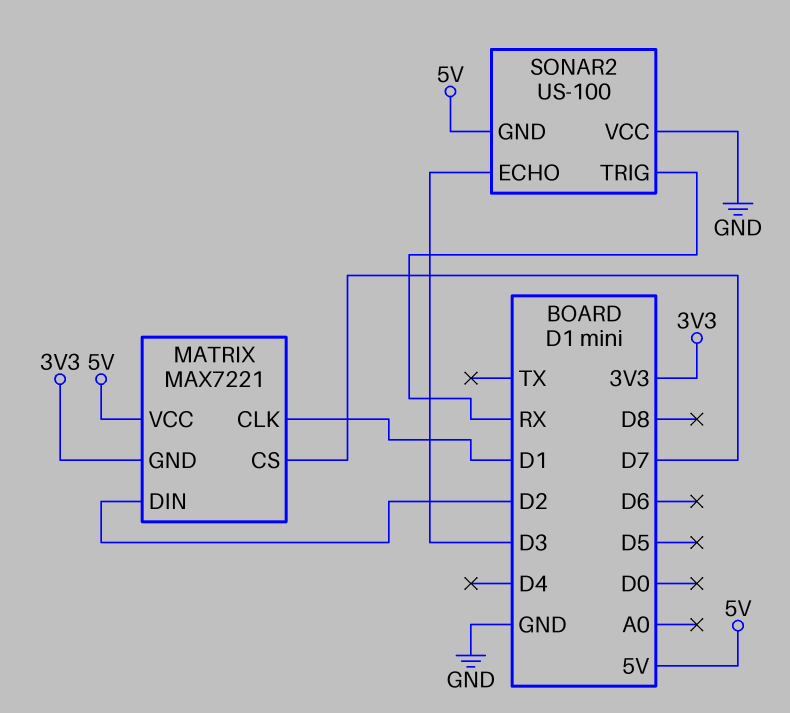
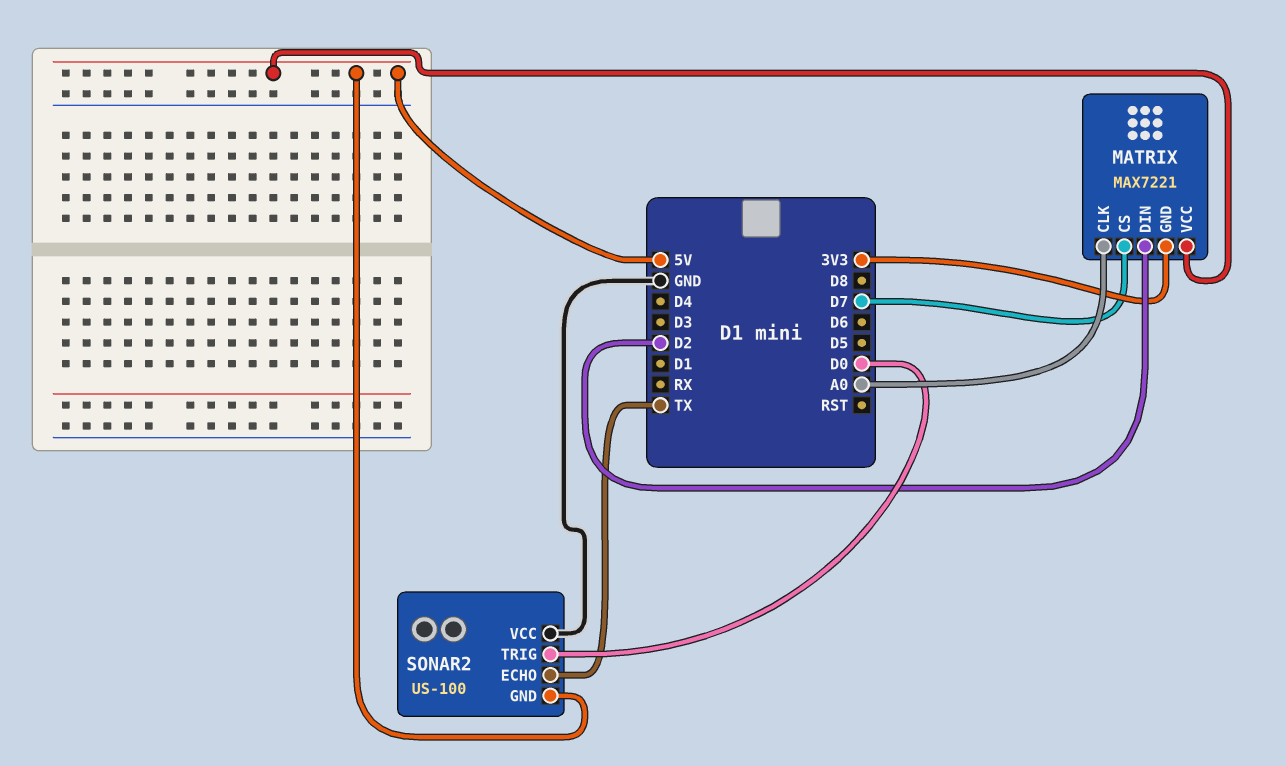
MATRIX pin CLK: D1 -> A0
SONAR2 pin ECHO: D3 -> TX
SONAR2 pin TRIG: RX -> D0

